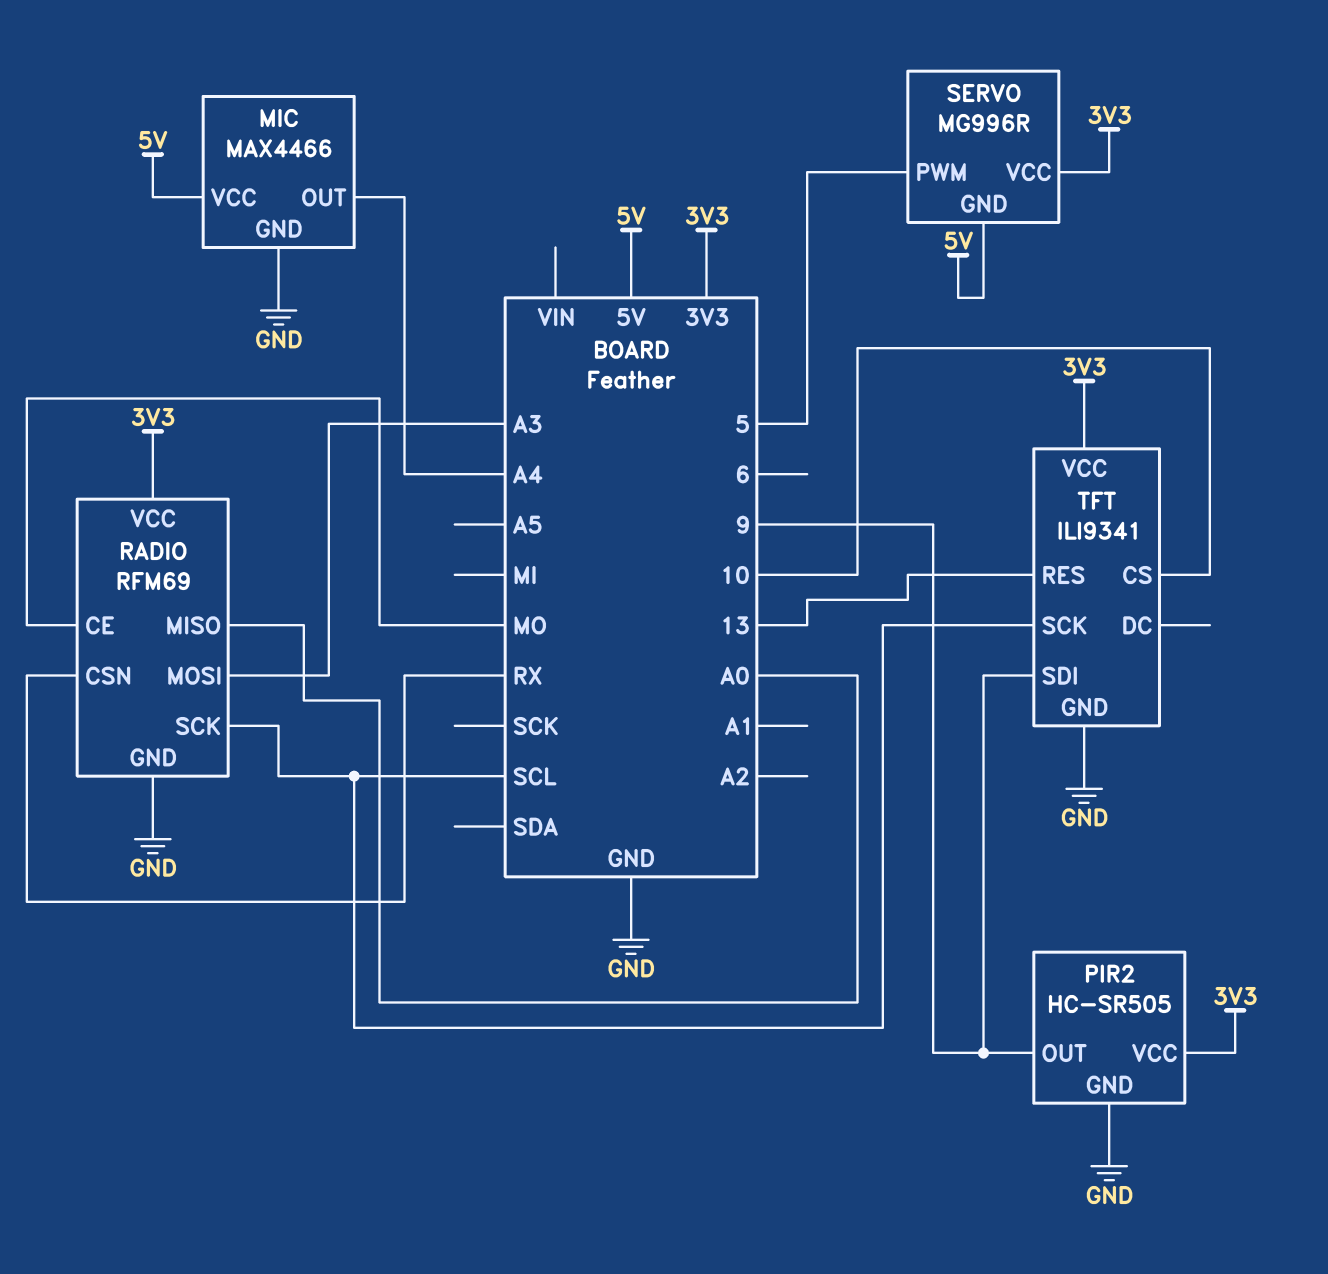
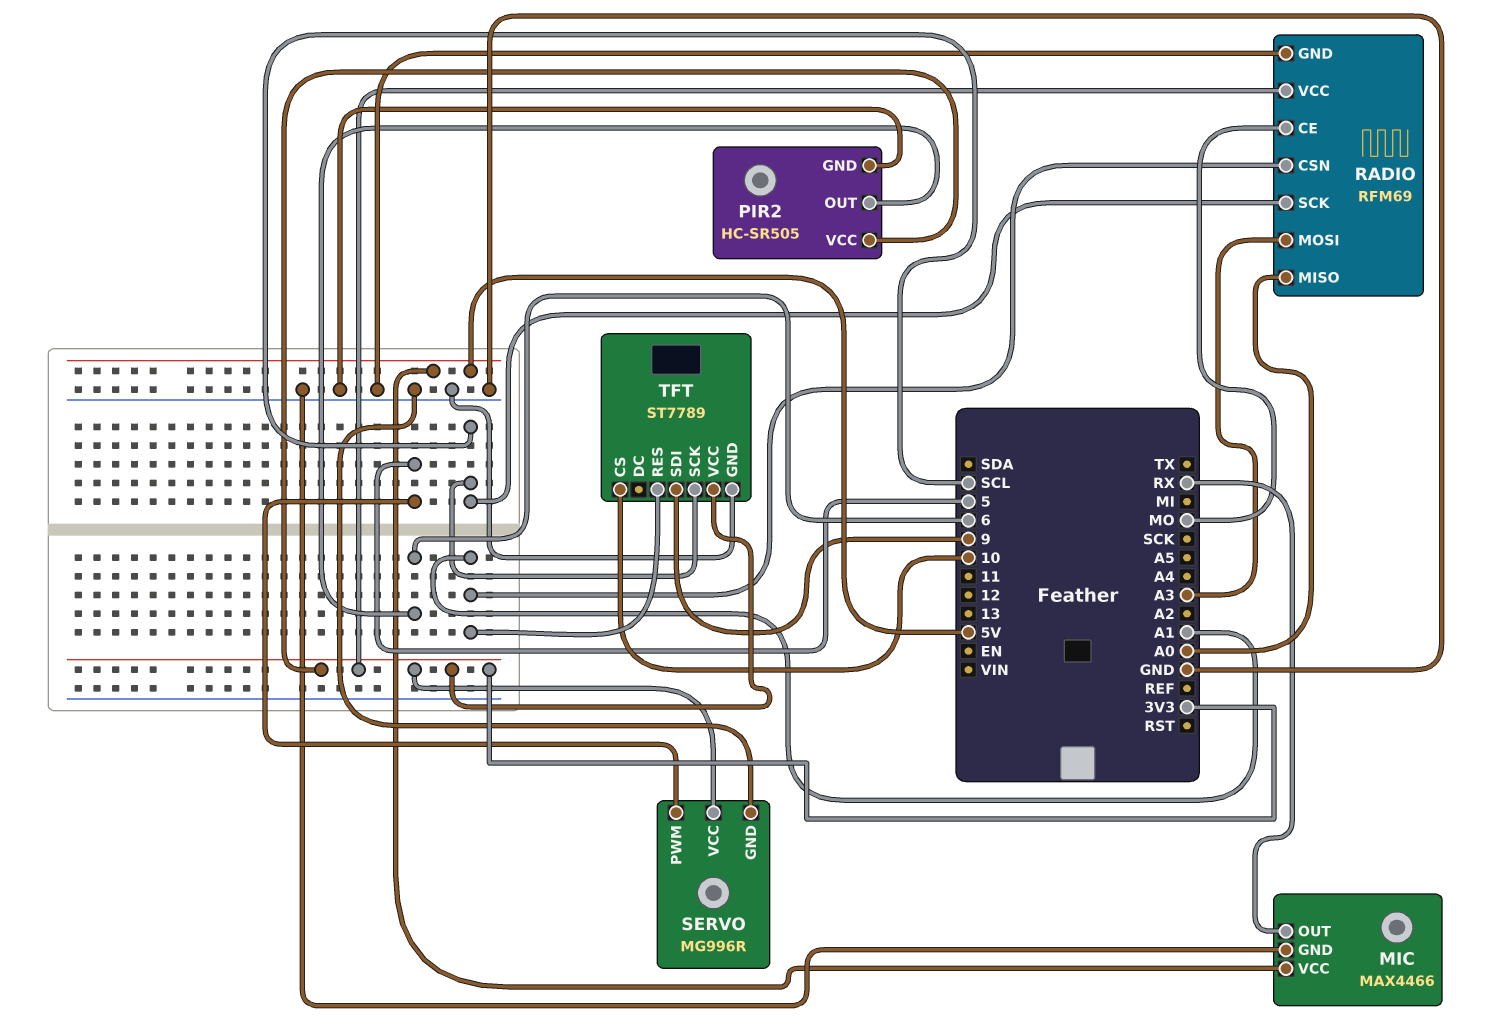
MIC pin OUT: A4 -> RX
PIR2 pin OUT: 9 -> 6
RADIO pin CSN: RX -> A1
SERVO pin GND: 5V -> GND
TFT: ILI9341 -> ST7789
TFT pin RES: 13 -> A1

